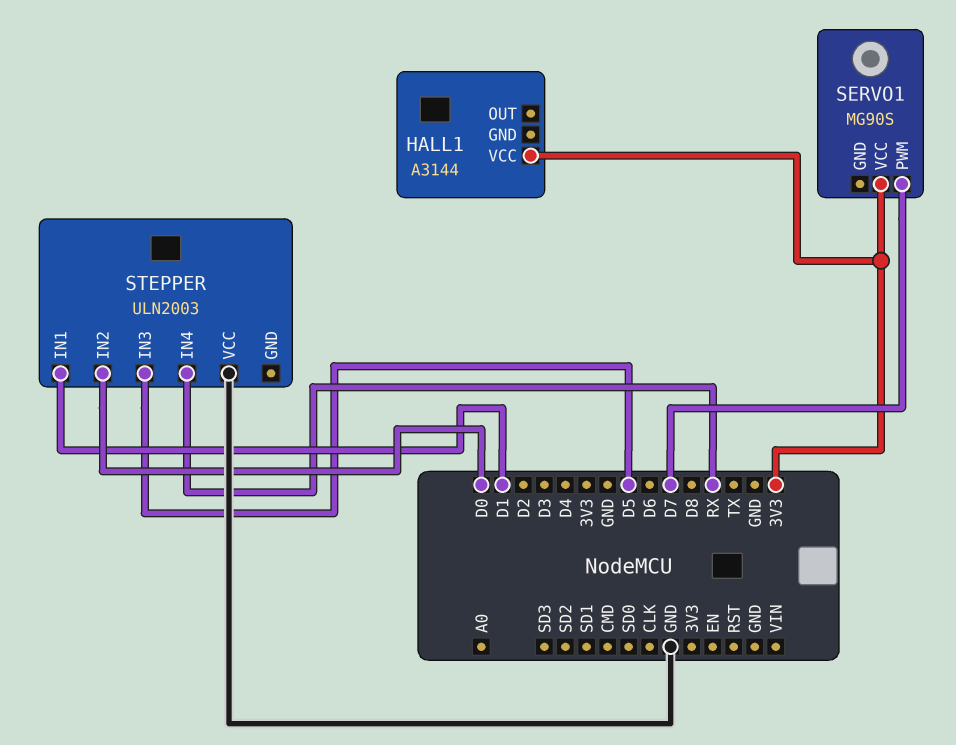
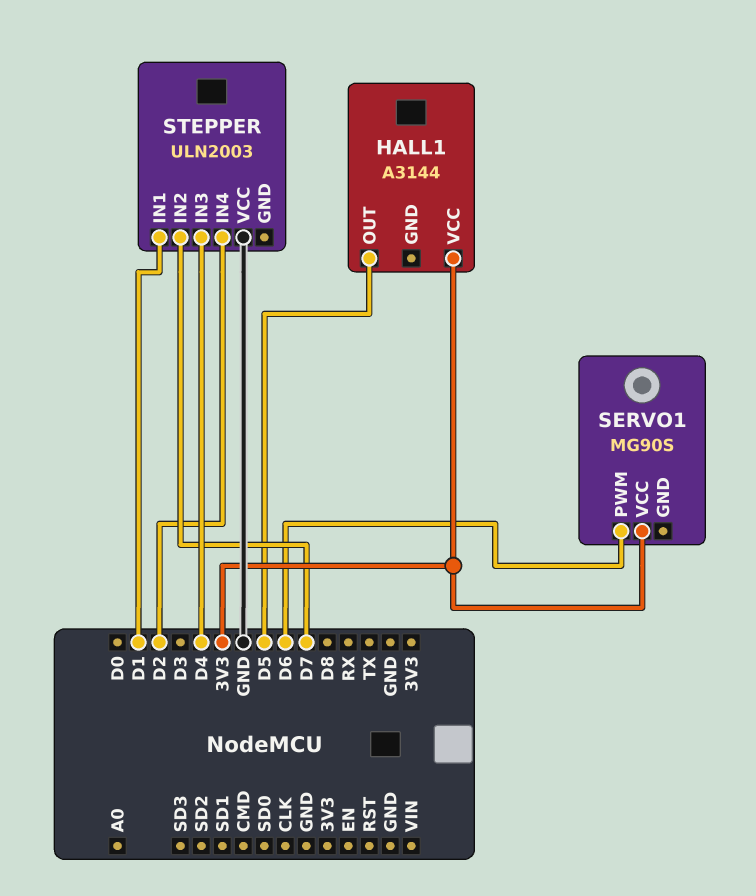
HALL1 pin OUT: none -> D5
SERVO1 pin PWM: D7 -> D6
STEPPER pin IN2: D0 -> D7
STEPPER pin IN3: D5 -> D4
STEPPER pin IN4: RX -> D2

